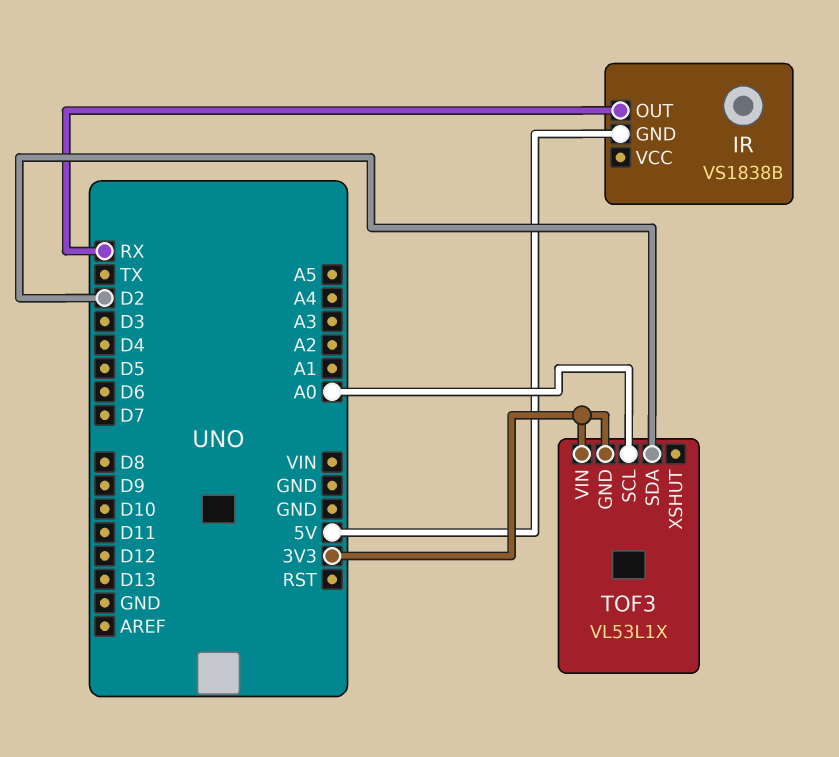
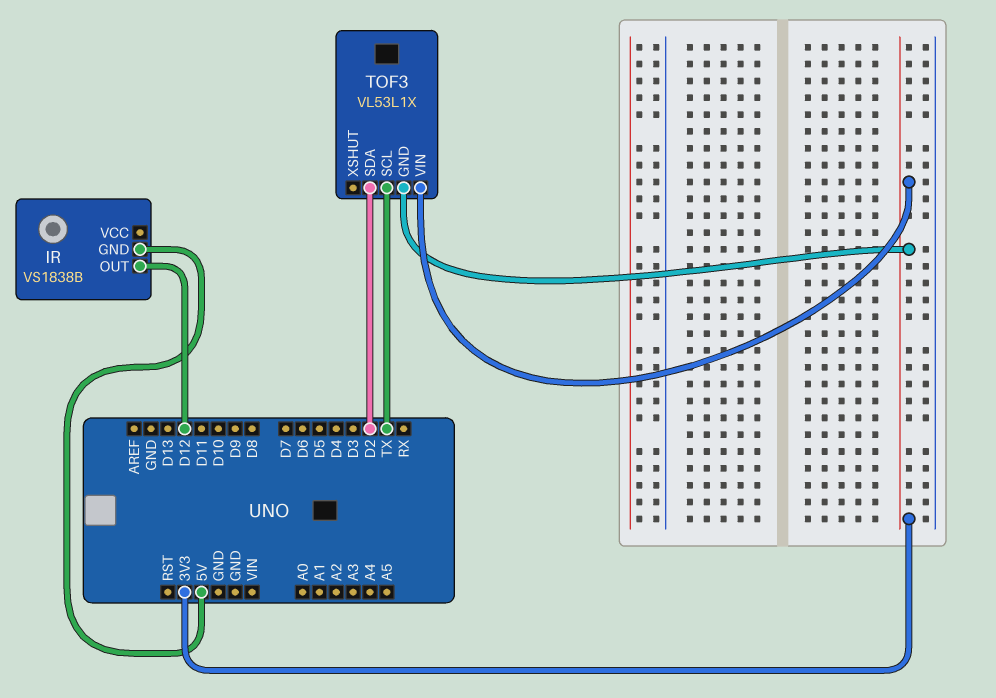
IR pin OUT: RX -> D12
TOF3 pin SCL: A0 -> TX

